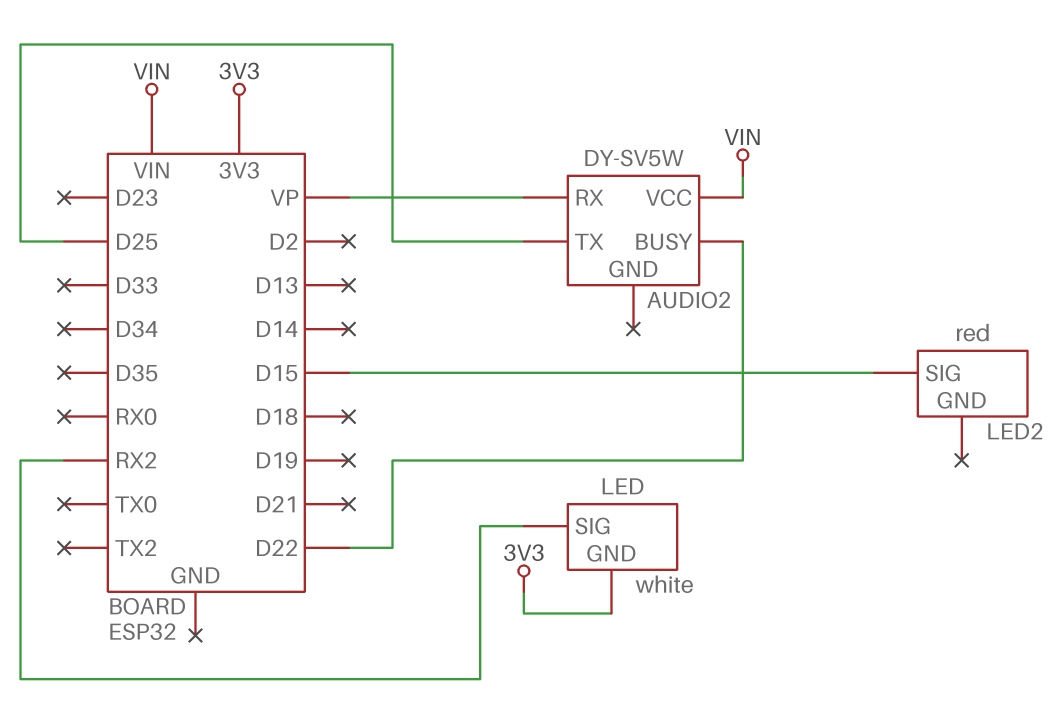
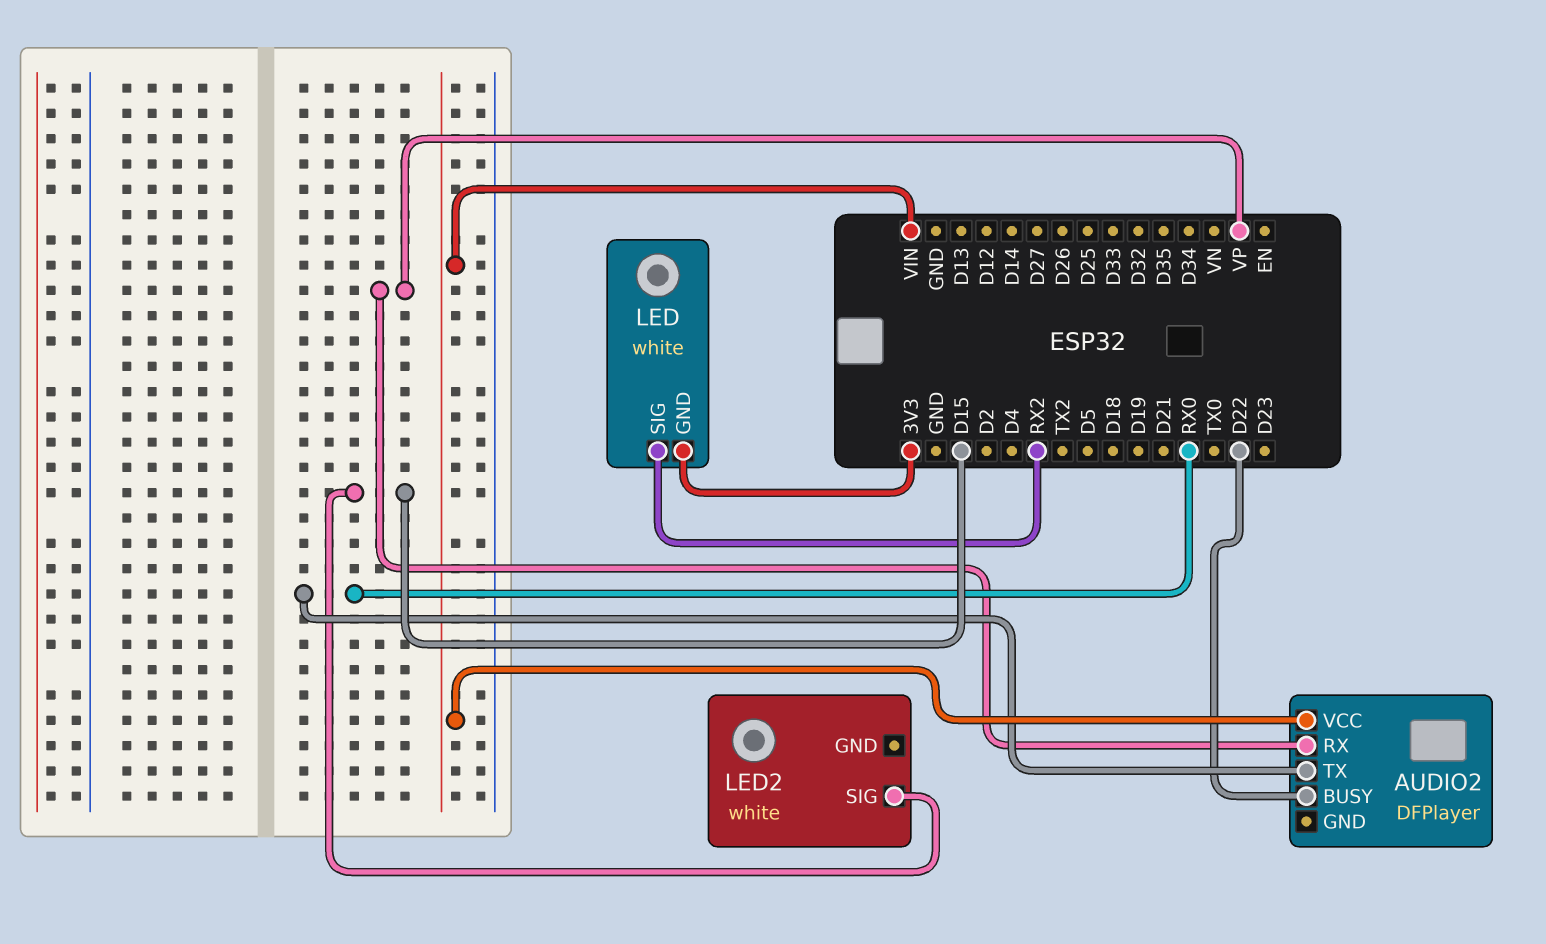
AUDIO2: DY-SV5W -> DFPlayer
AUDIO2 pin TX: D25 -> RX0
LED2: red -> white

